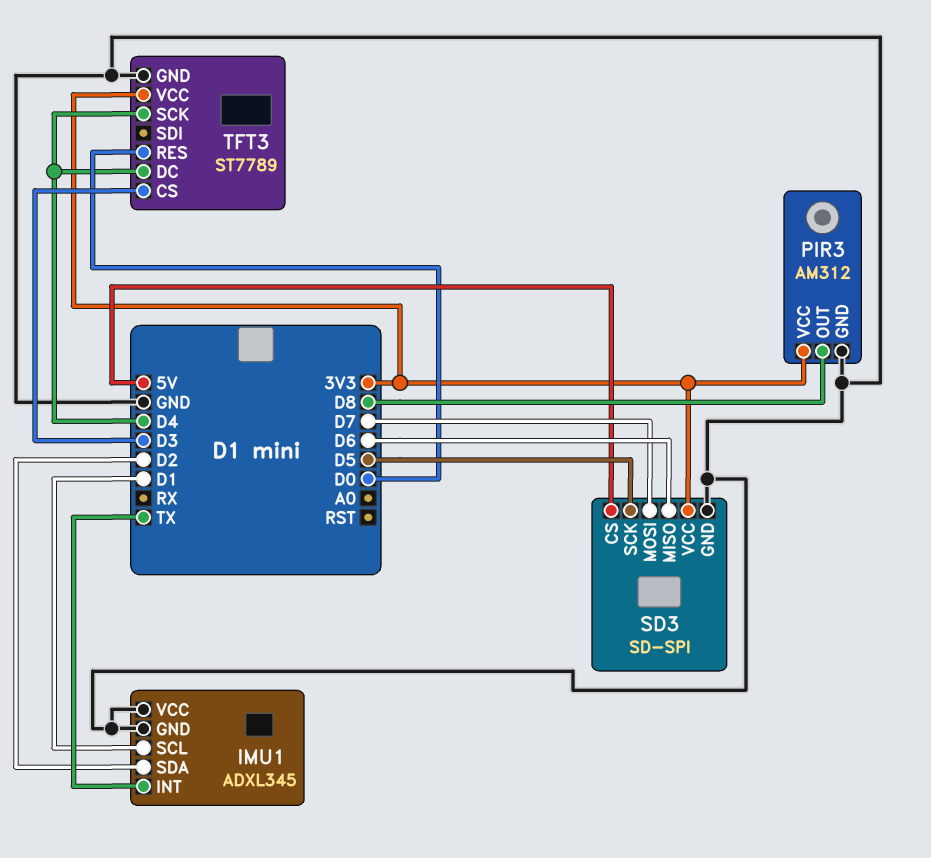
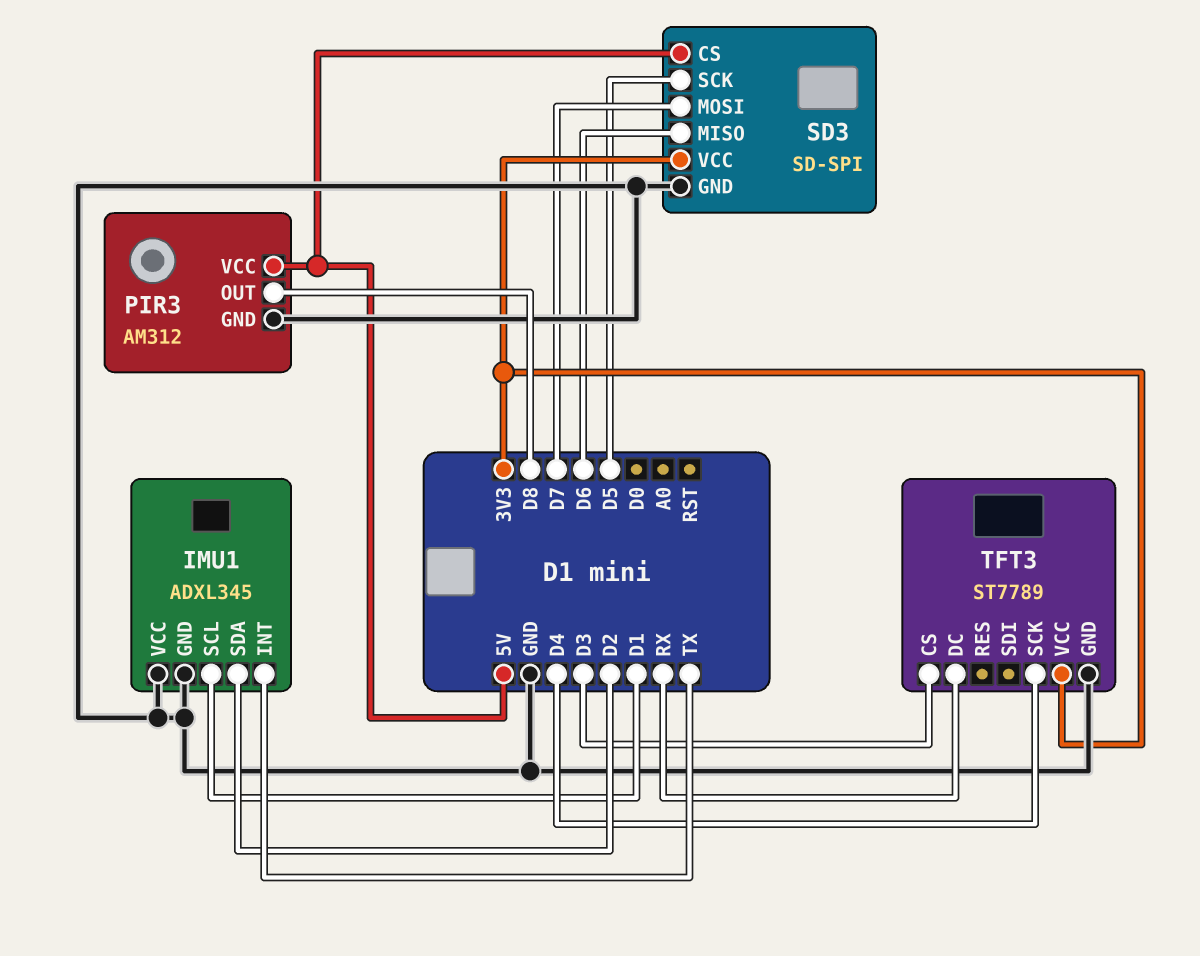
PIR3 pin VCC: 3V3 -> 5V
TFT3 pin DC: D4 -> RX
TFT3 pin RES: D0 -> none

